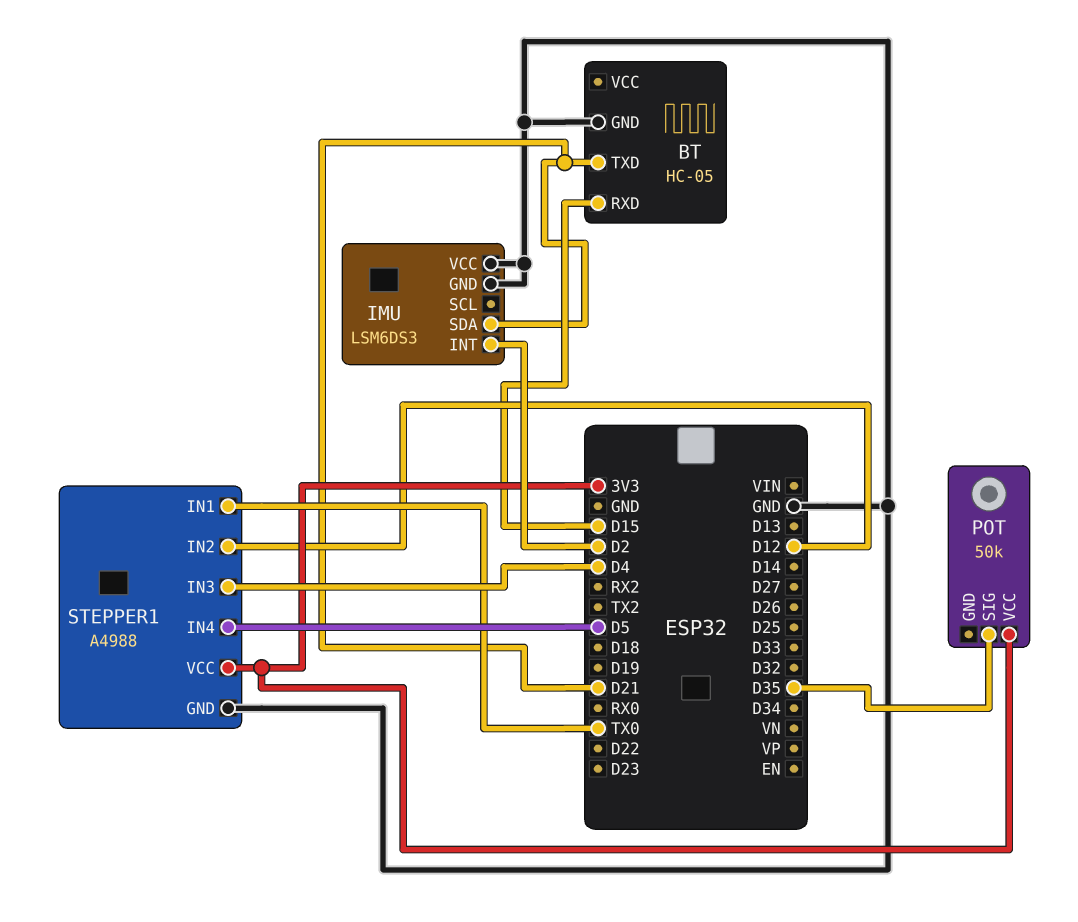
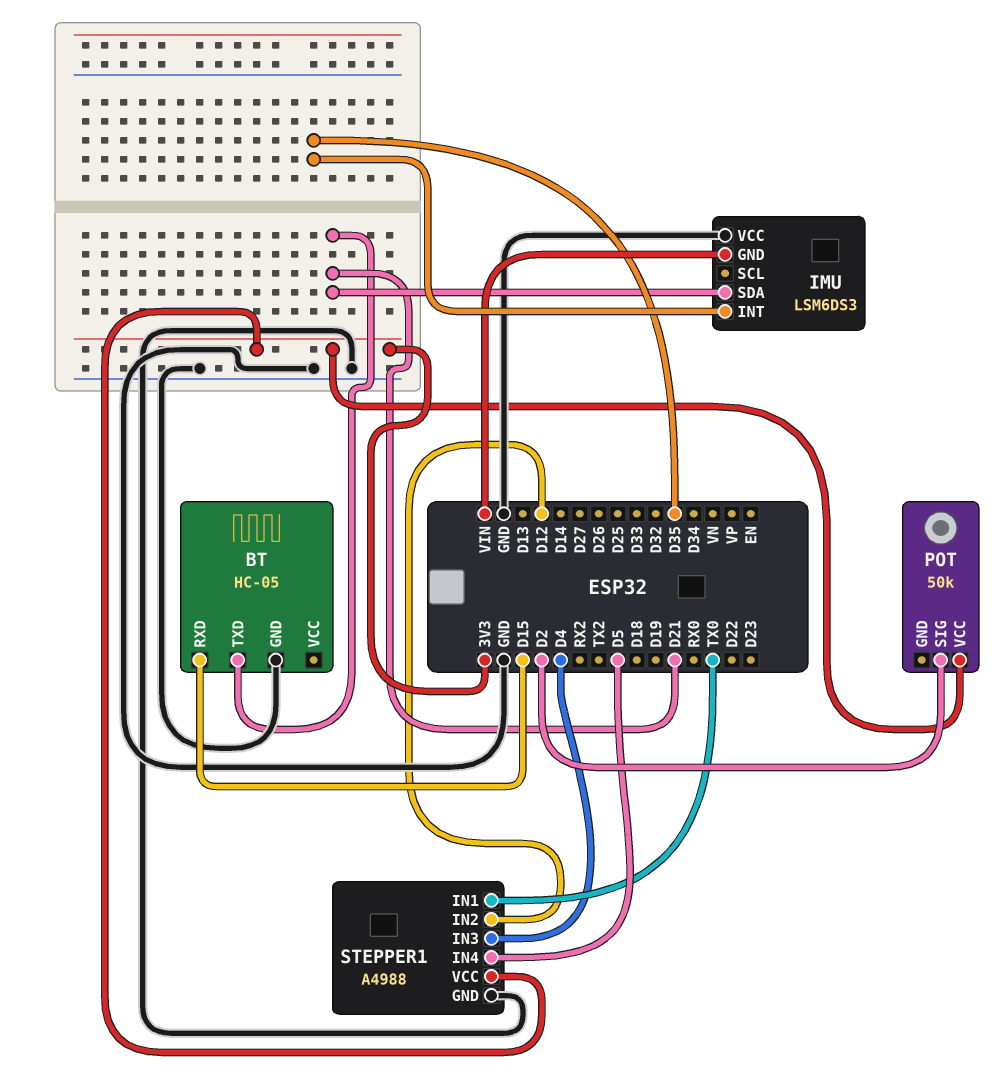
IMU pin GND: GND -> VIN
IMU pin INT: D2 -> D35
POT pin SIG: D35 -> D2

